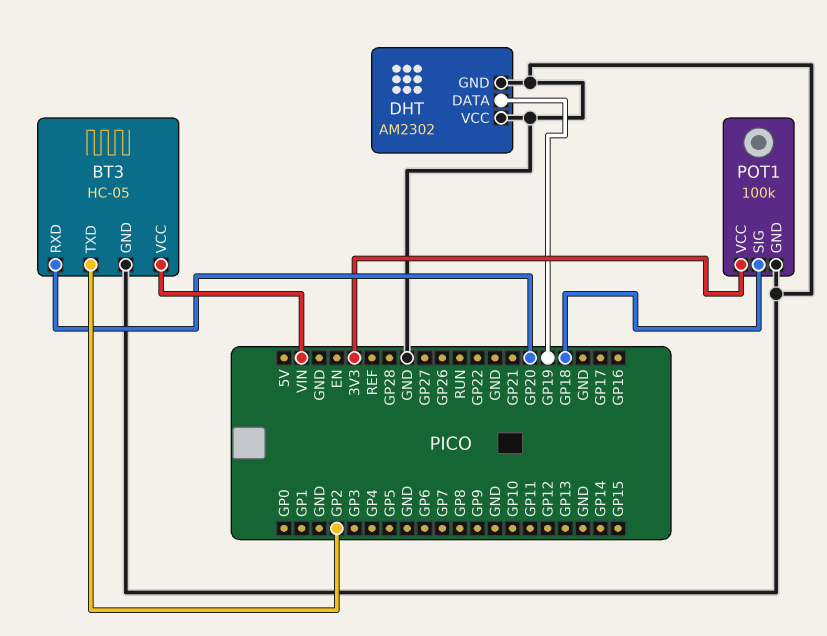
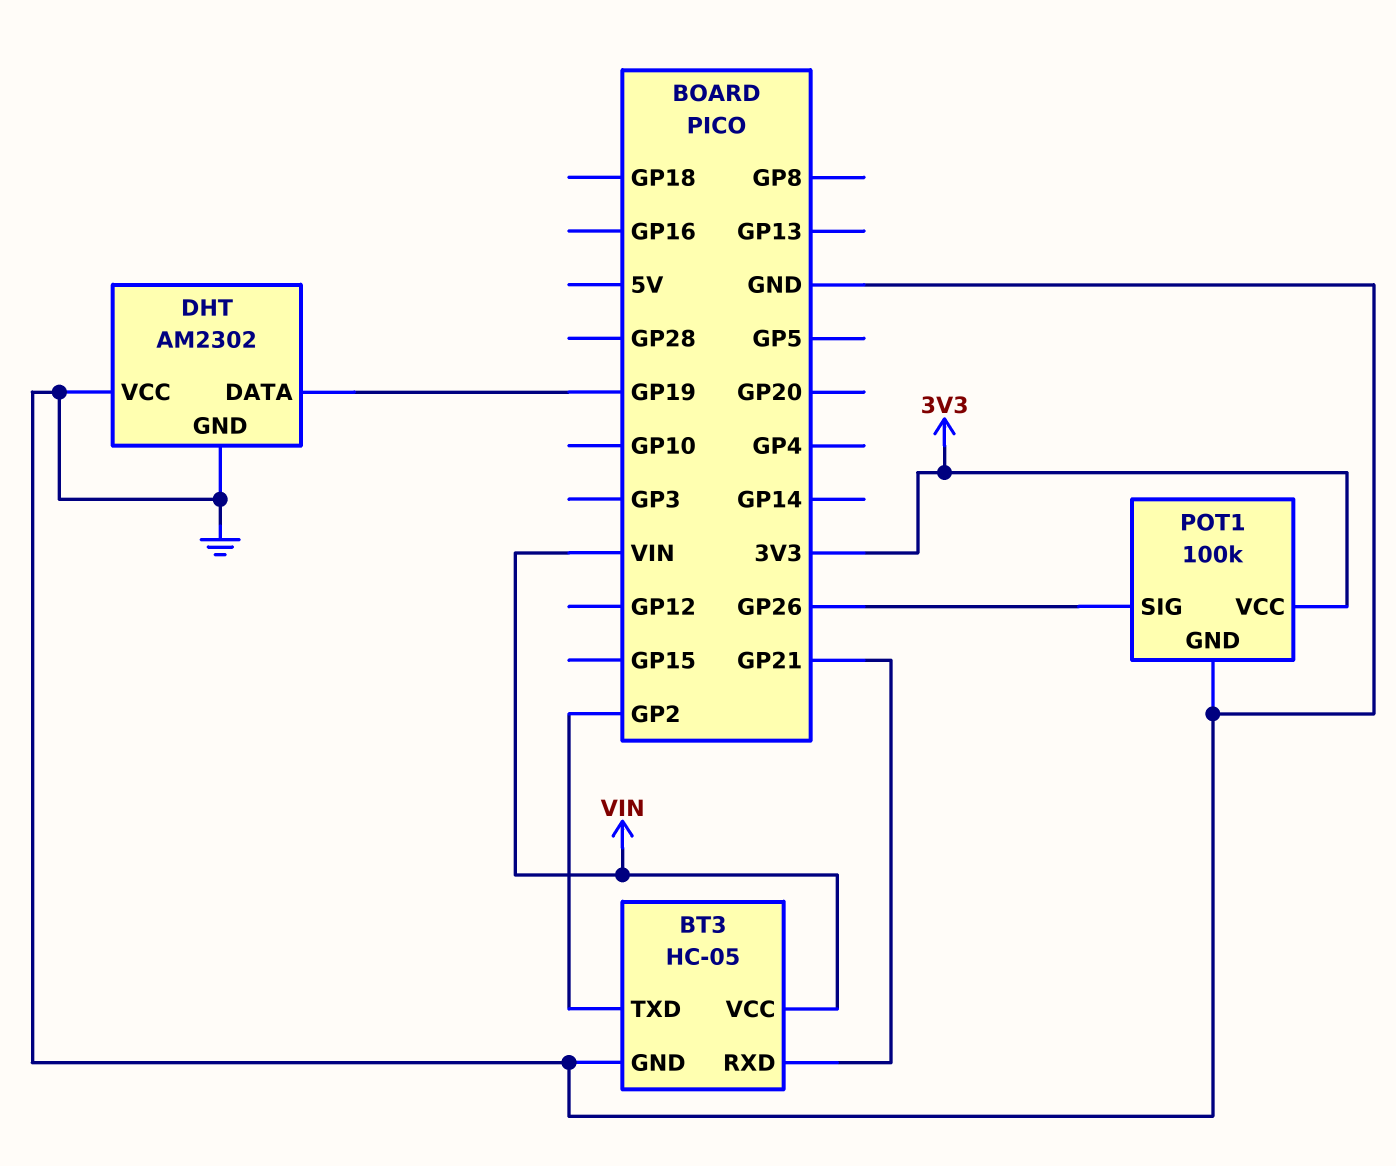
BT3 pin RXD: GP20 -> GP21
POT1 pin SIG: GP18 -> GP26

